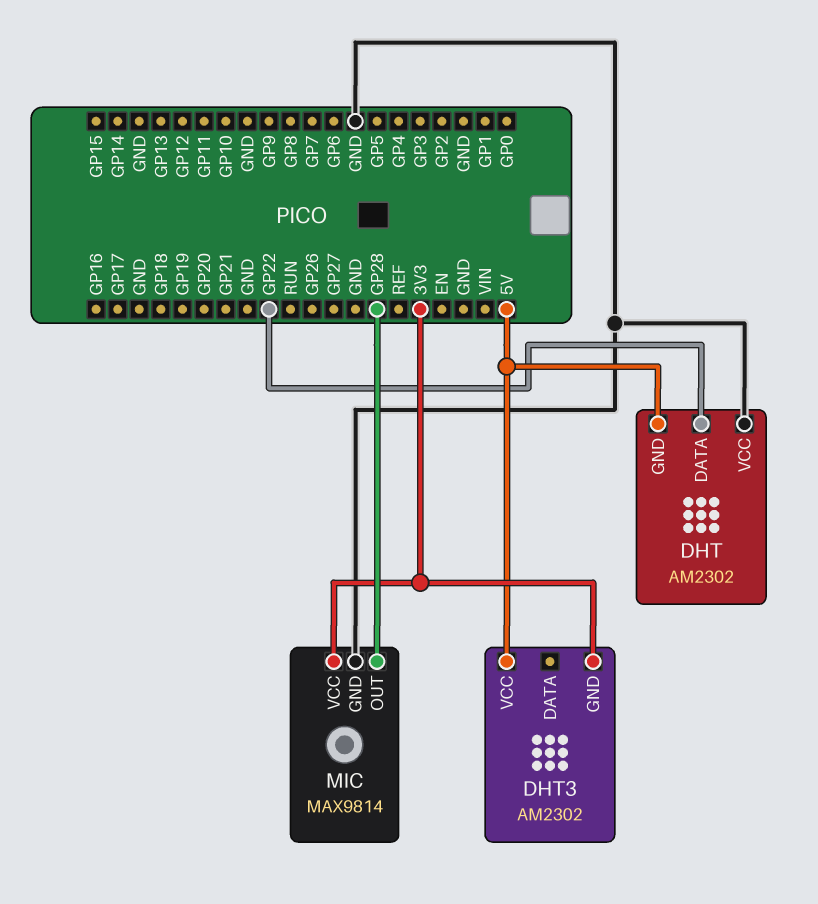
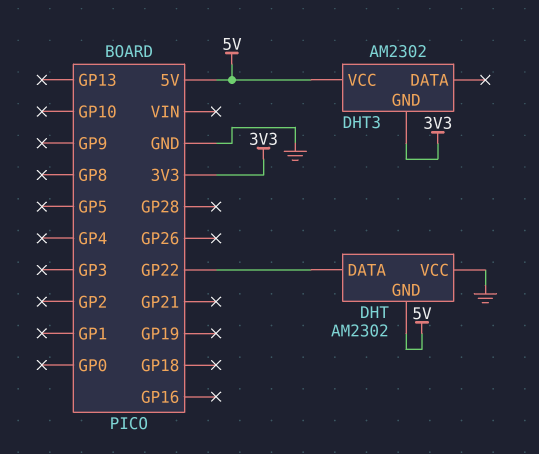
MIC: MAX9814 -> none
MIC pin GND: GND -> none
MIC pin OUT: GP28 -> none
MIC pin VCC: 3V3 -> none

